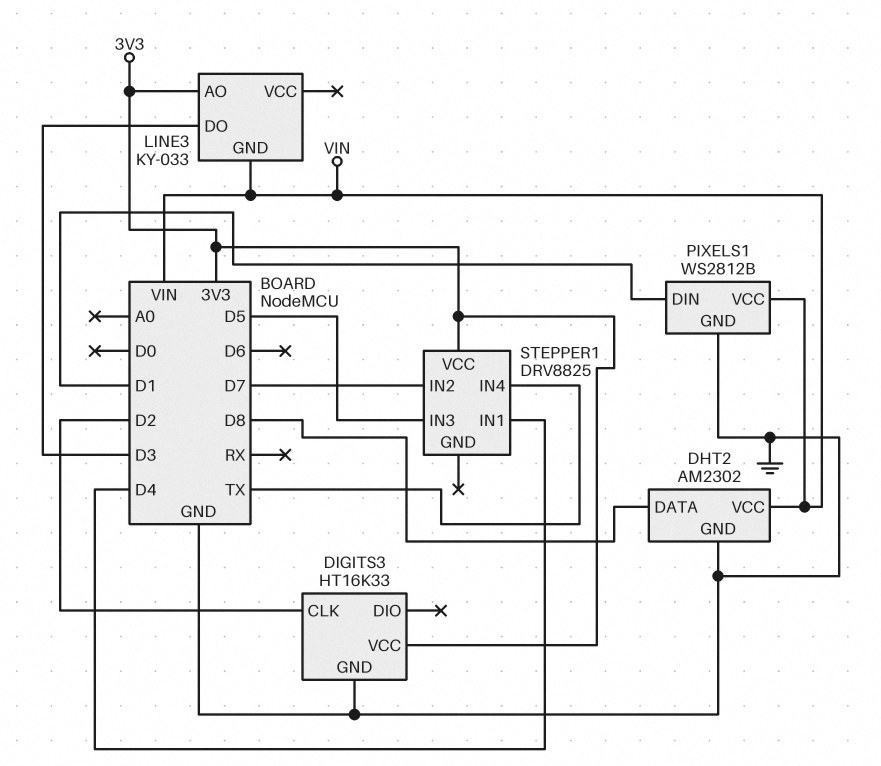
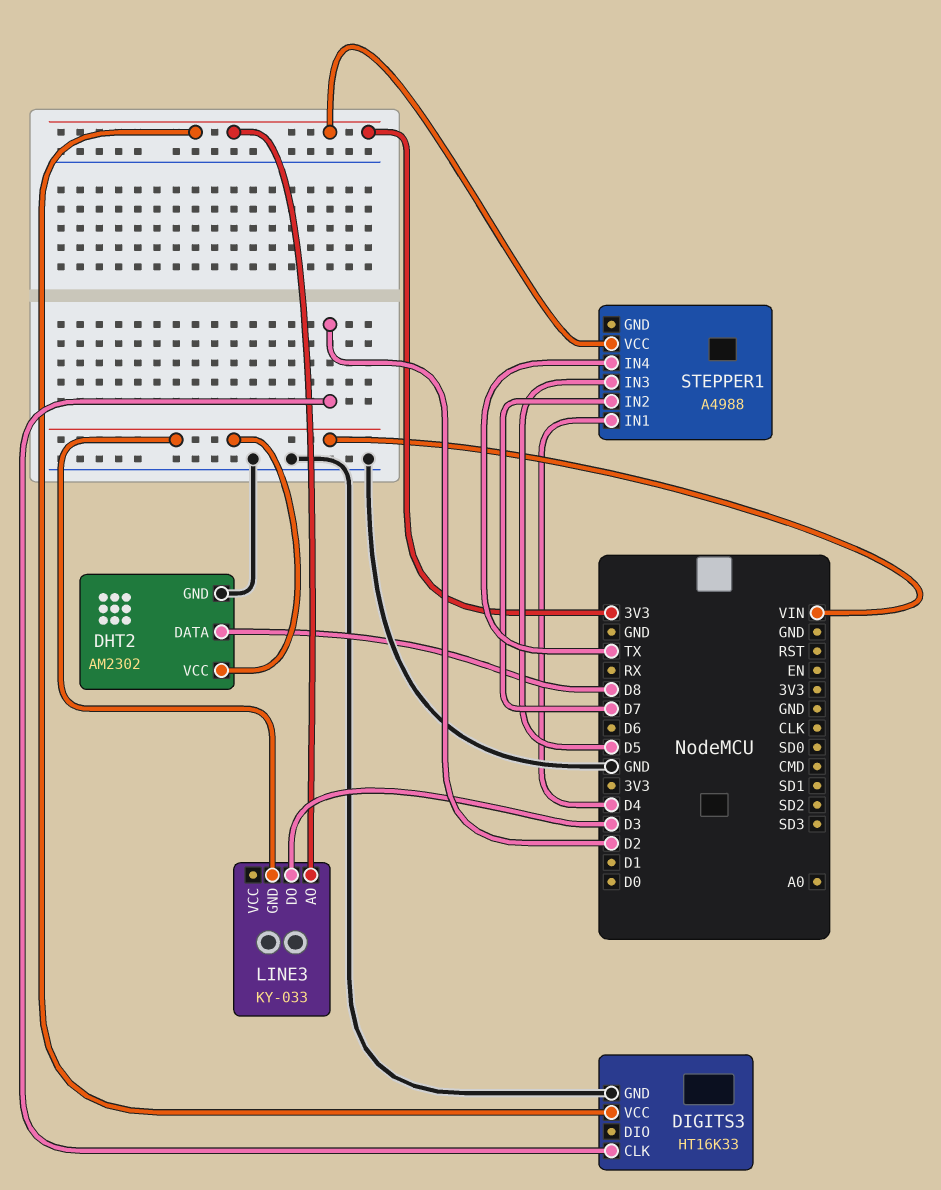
PIXELS1: WS2812B -> none
PIXELS1 pin DIN: D1 -> none
PIXELS1 pin GND: GND -> none
PIXELS1 pin VCC: VIN -> none
STEPPER1: DRV8825 -> A4988

